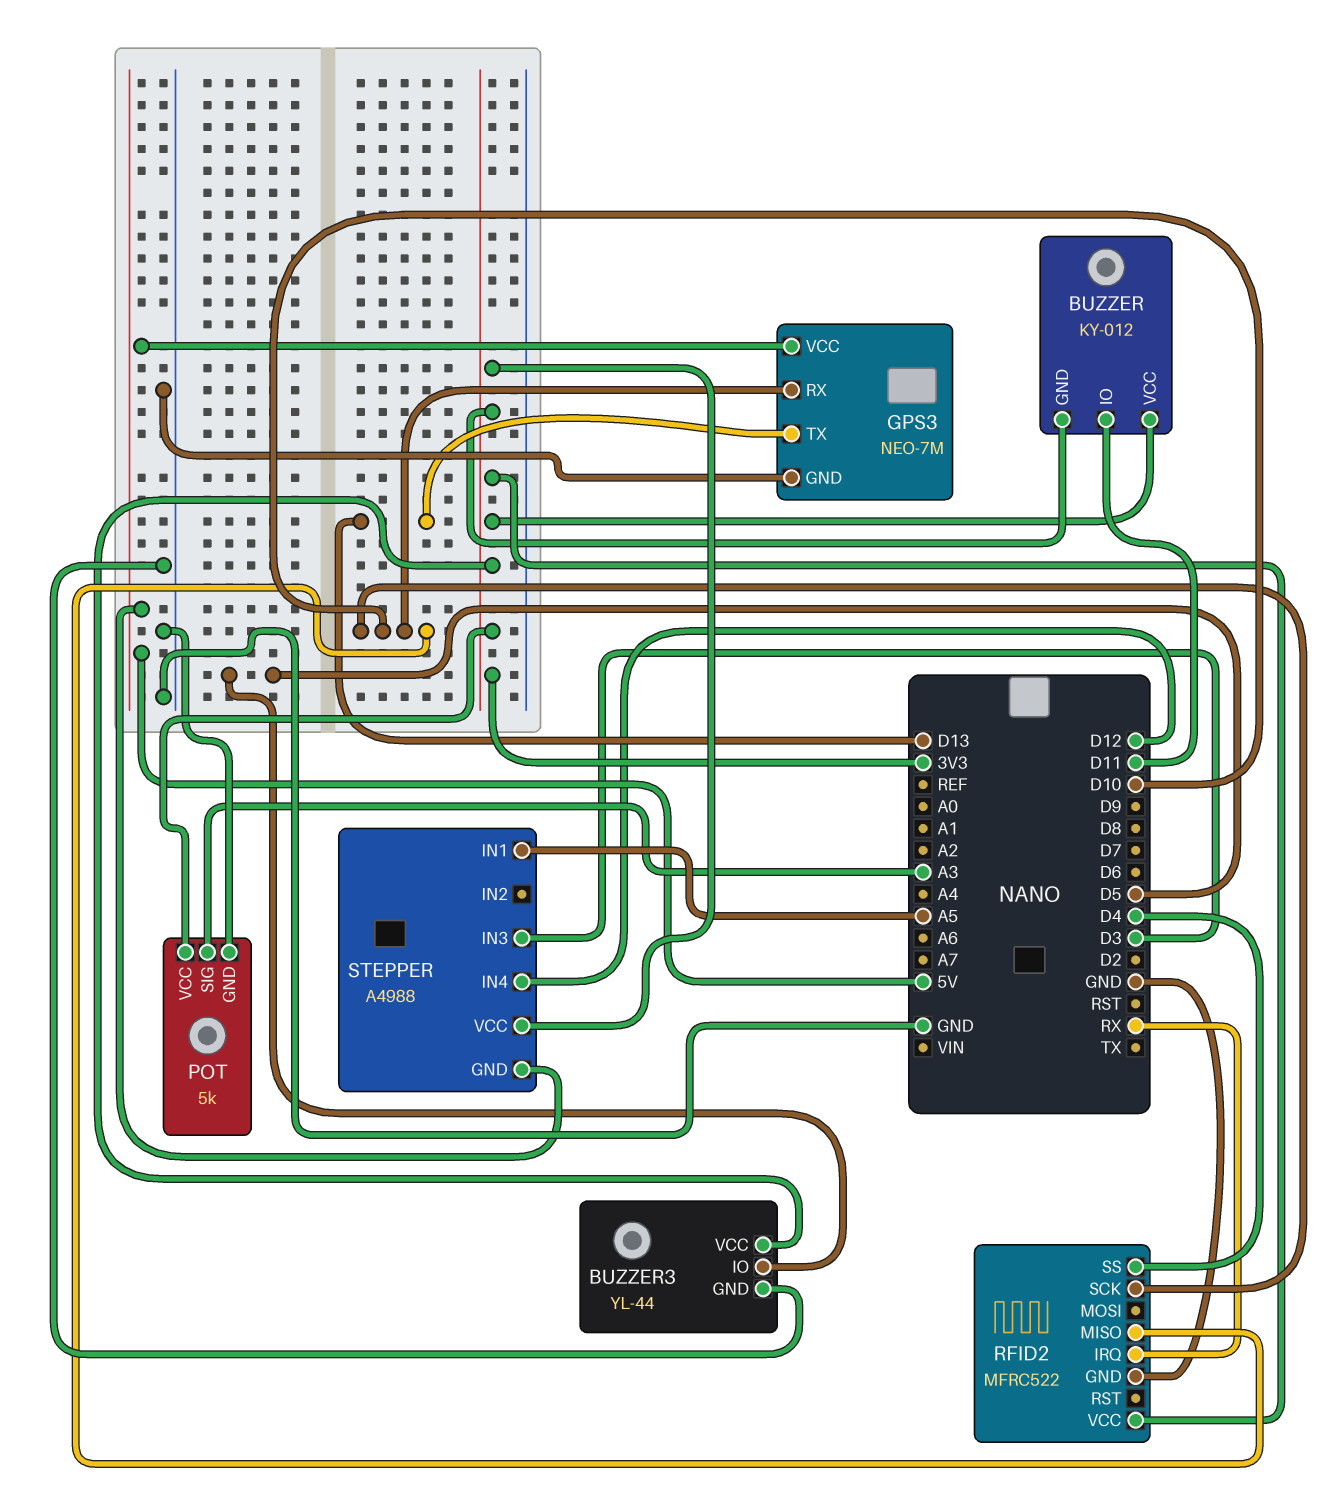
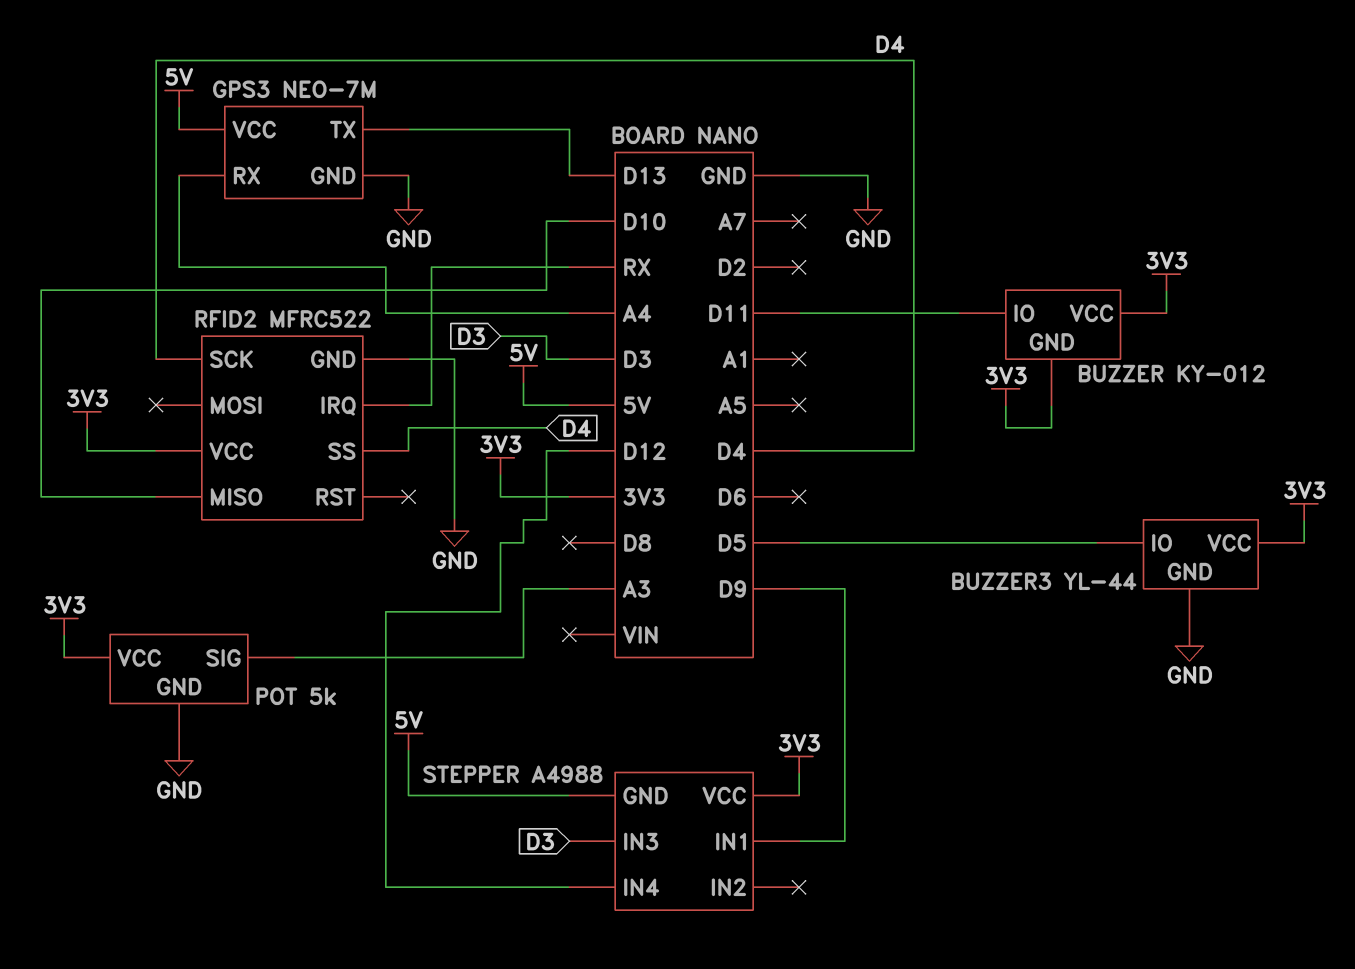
GPS3 pin RX: D10 -> A4
RFID2 pin SCK: D10 -> D4
STEPPER pin IN1: A5 -> D9

